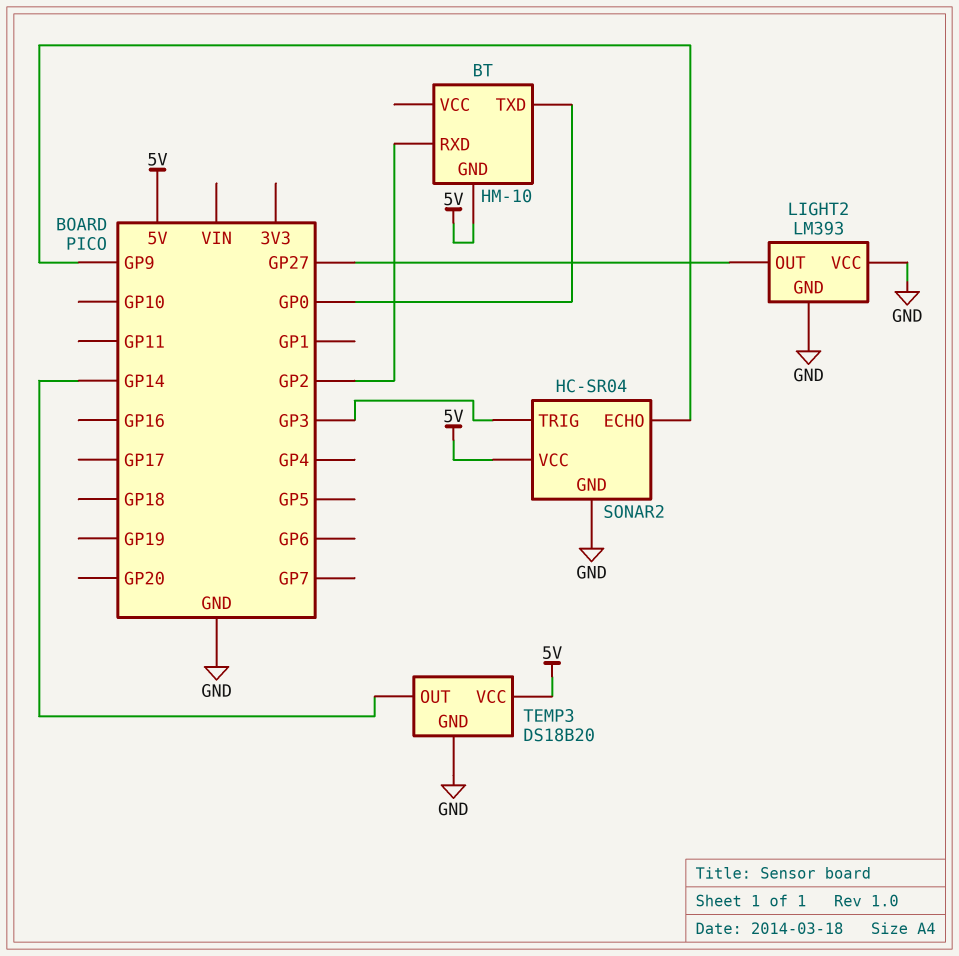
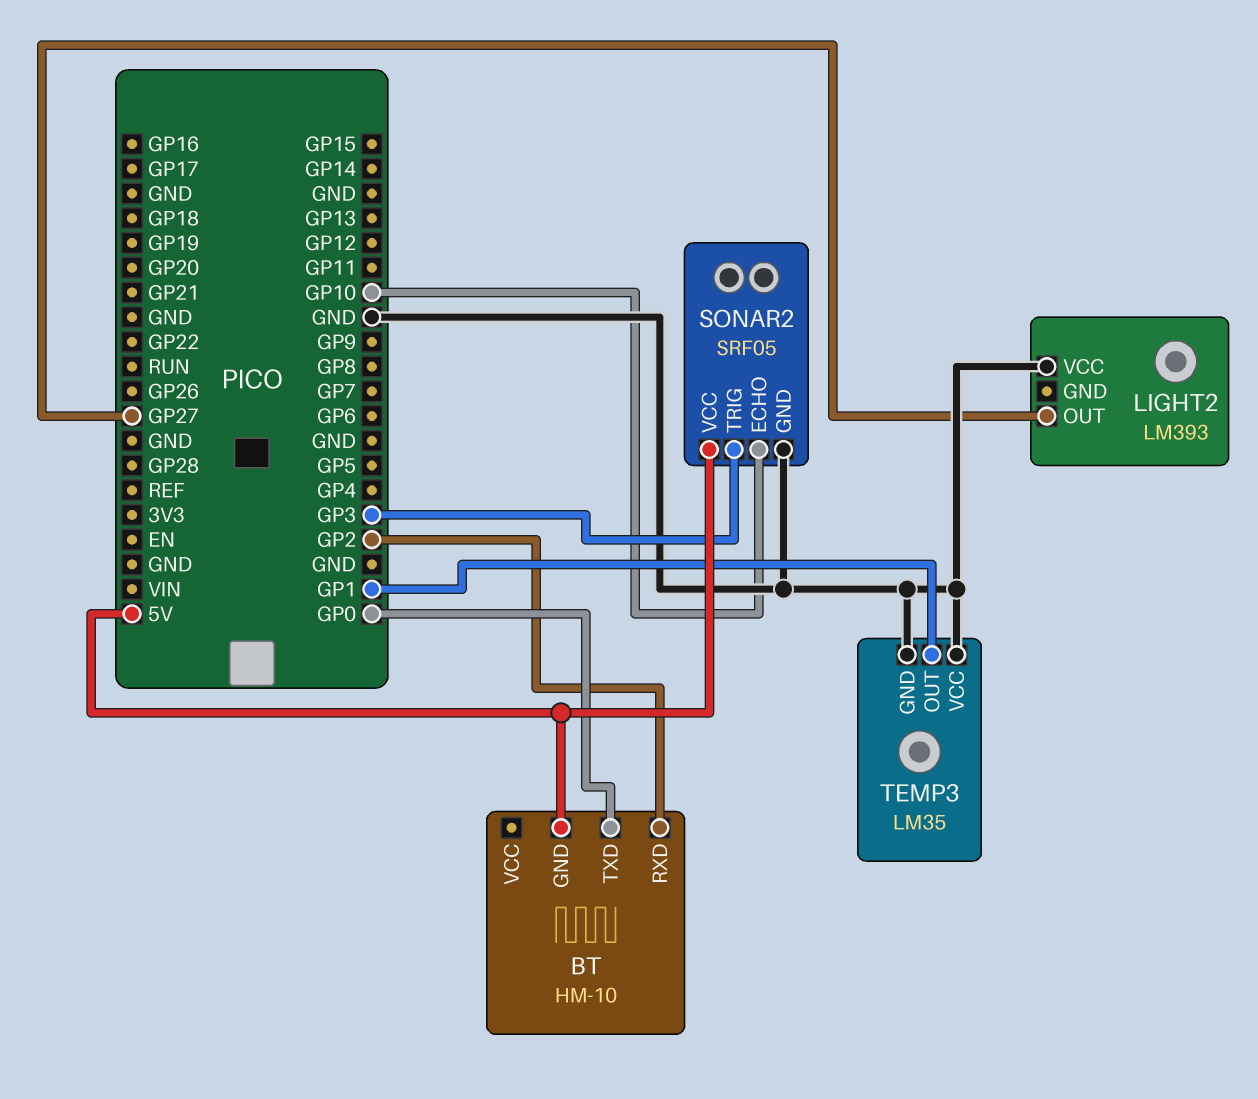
LIGHT2 pin GND: GND -> none
SONAR2: HC-SR04 -> SRF05
SONAR2 pin ECHO: GP9 -> GP10
TEMP3: DS18B20 -> LM35
TEMP3 pin OUT: GP14 -> GP1
TEMP3 pin VCC: 5V -> GND

